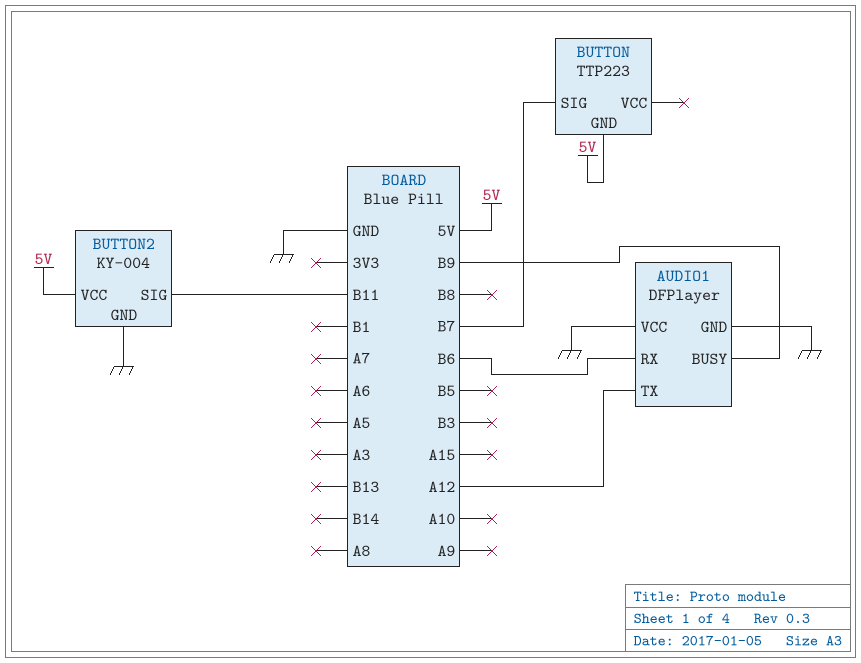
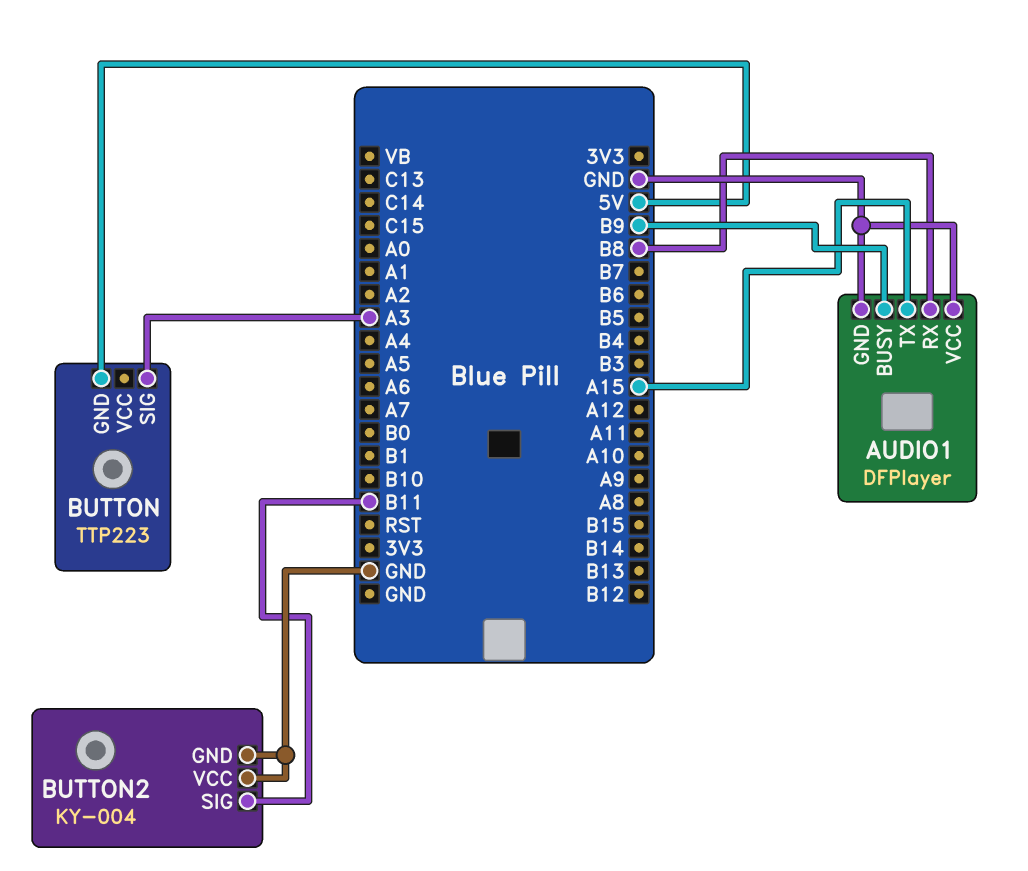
AUDIO1 pin RX: B6 -> B8
AUDIO1 pin TX: A12 -> A15
BUTTON pin SIG: B7 -> A3
BUTTON2 pin VCC: 5V -> GND

